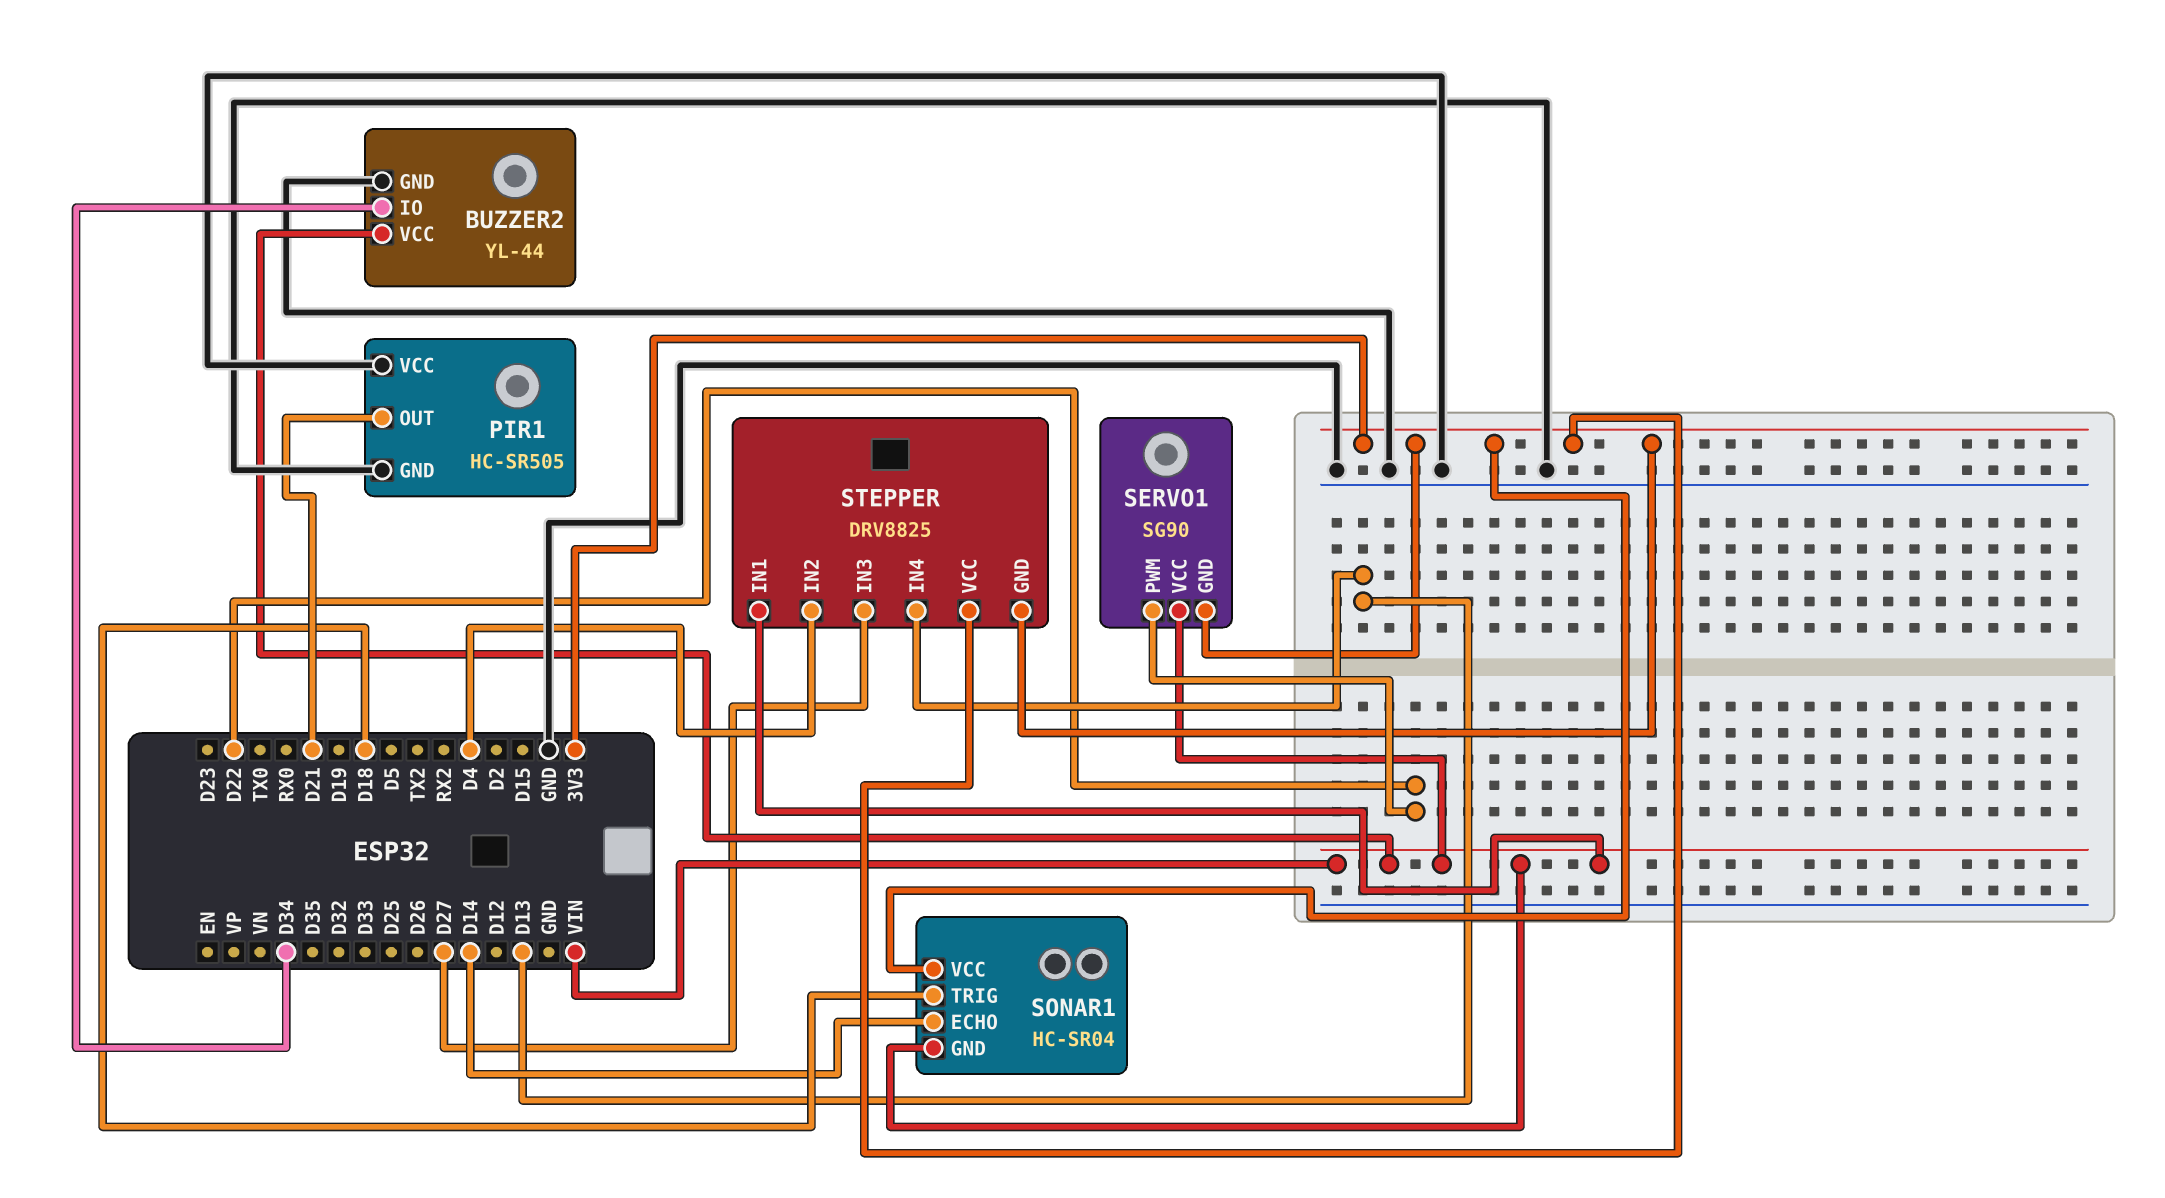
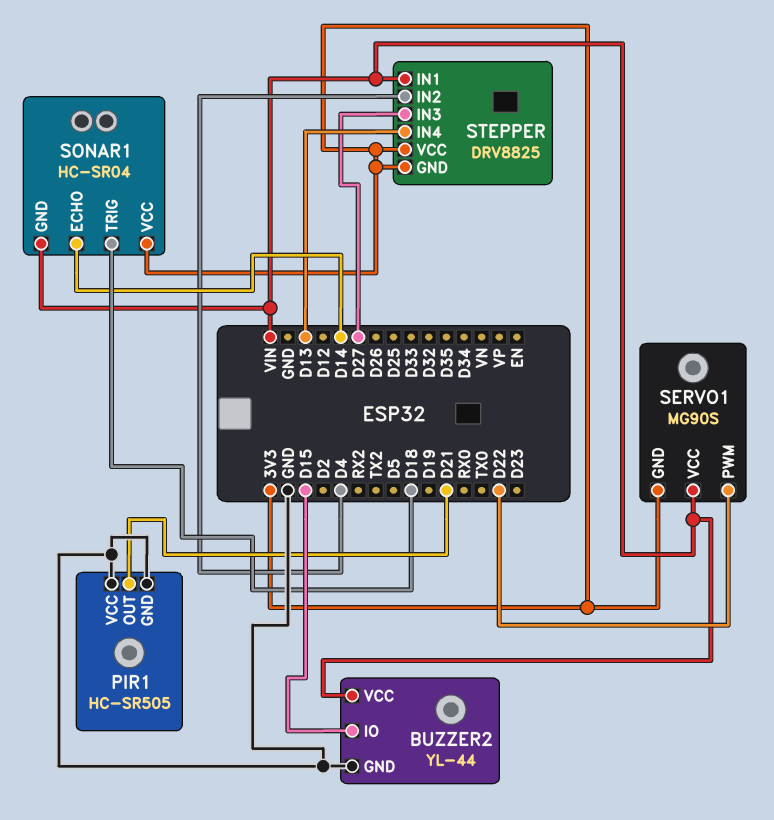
BUZZER2 pin IO: D34 -> D15
SERVO1: SG90 -> MG90S

